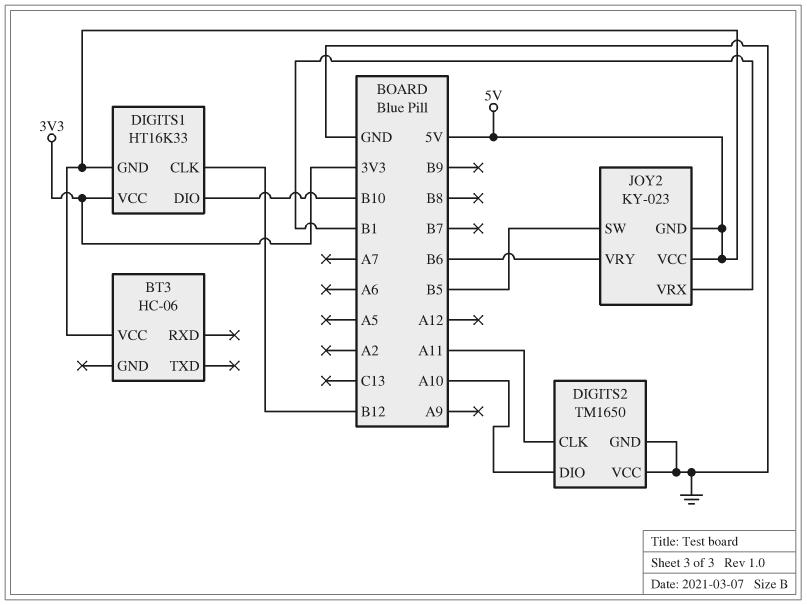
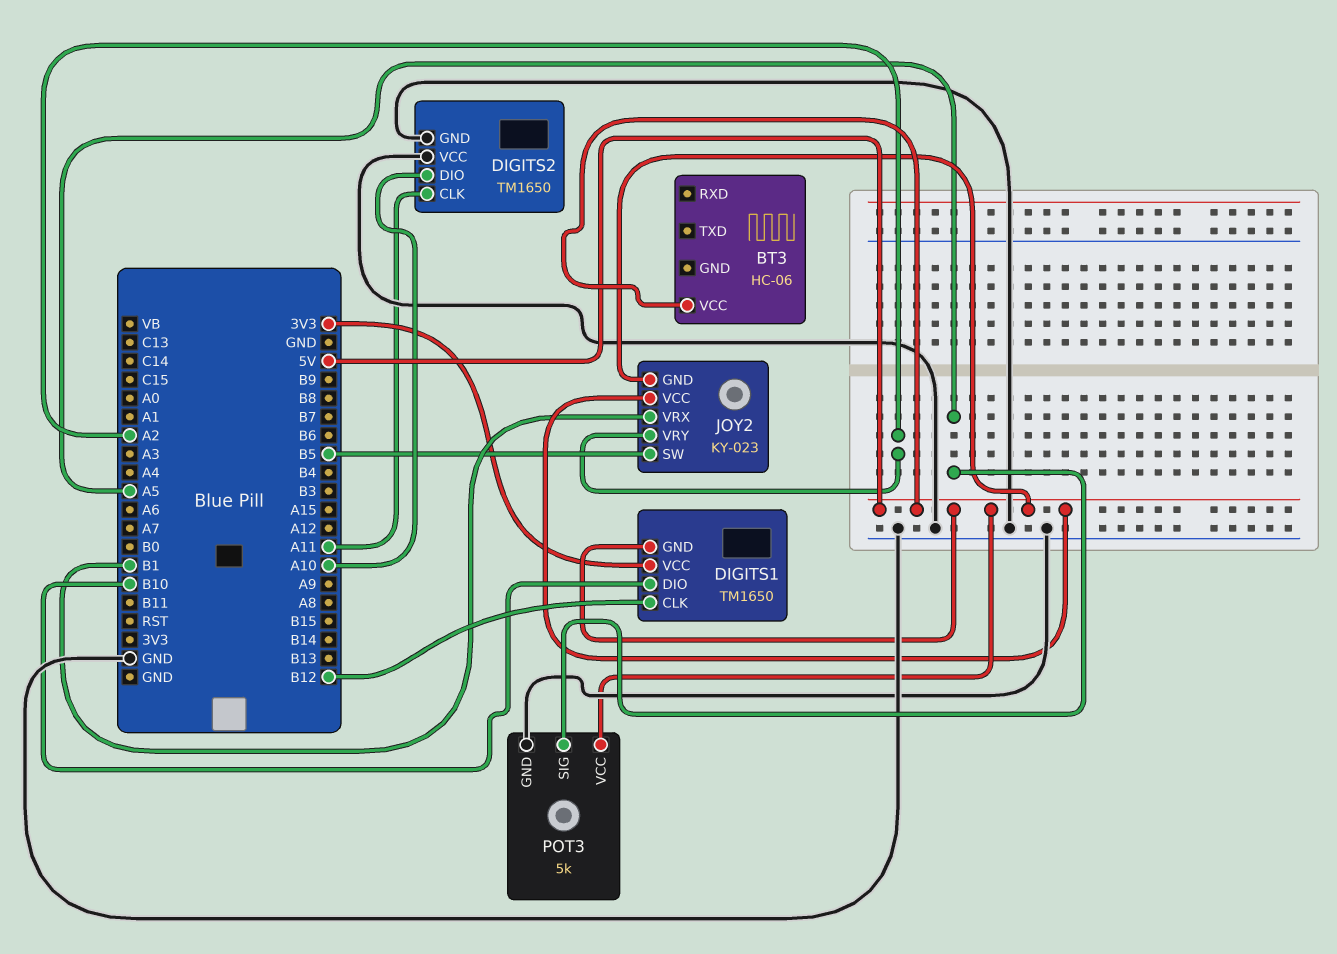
DIGITS1: HT16K33 -> TM1650
JOY2 pin VRY: B6 -> A2
POT3: none -> 5k
POT3 pin GND: none -> GND
POT3 pin SIG: none -> A5
POT3 pin VCC: none -> 5V

